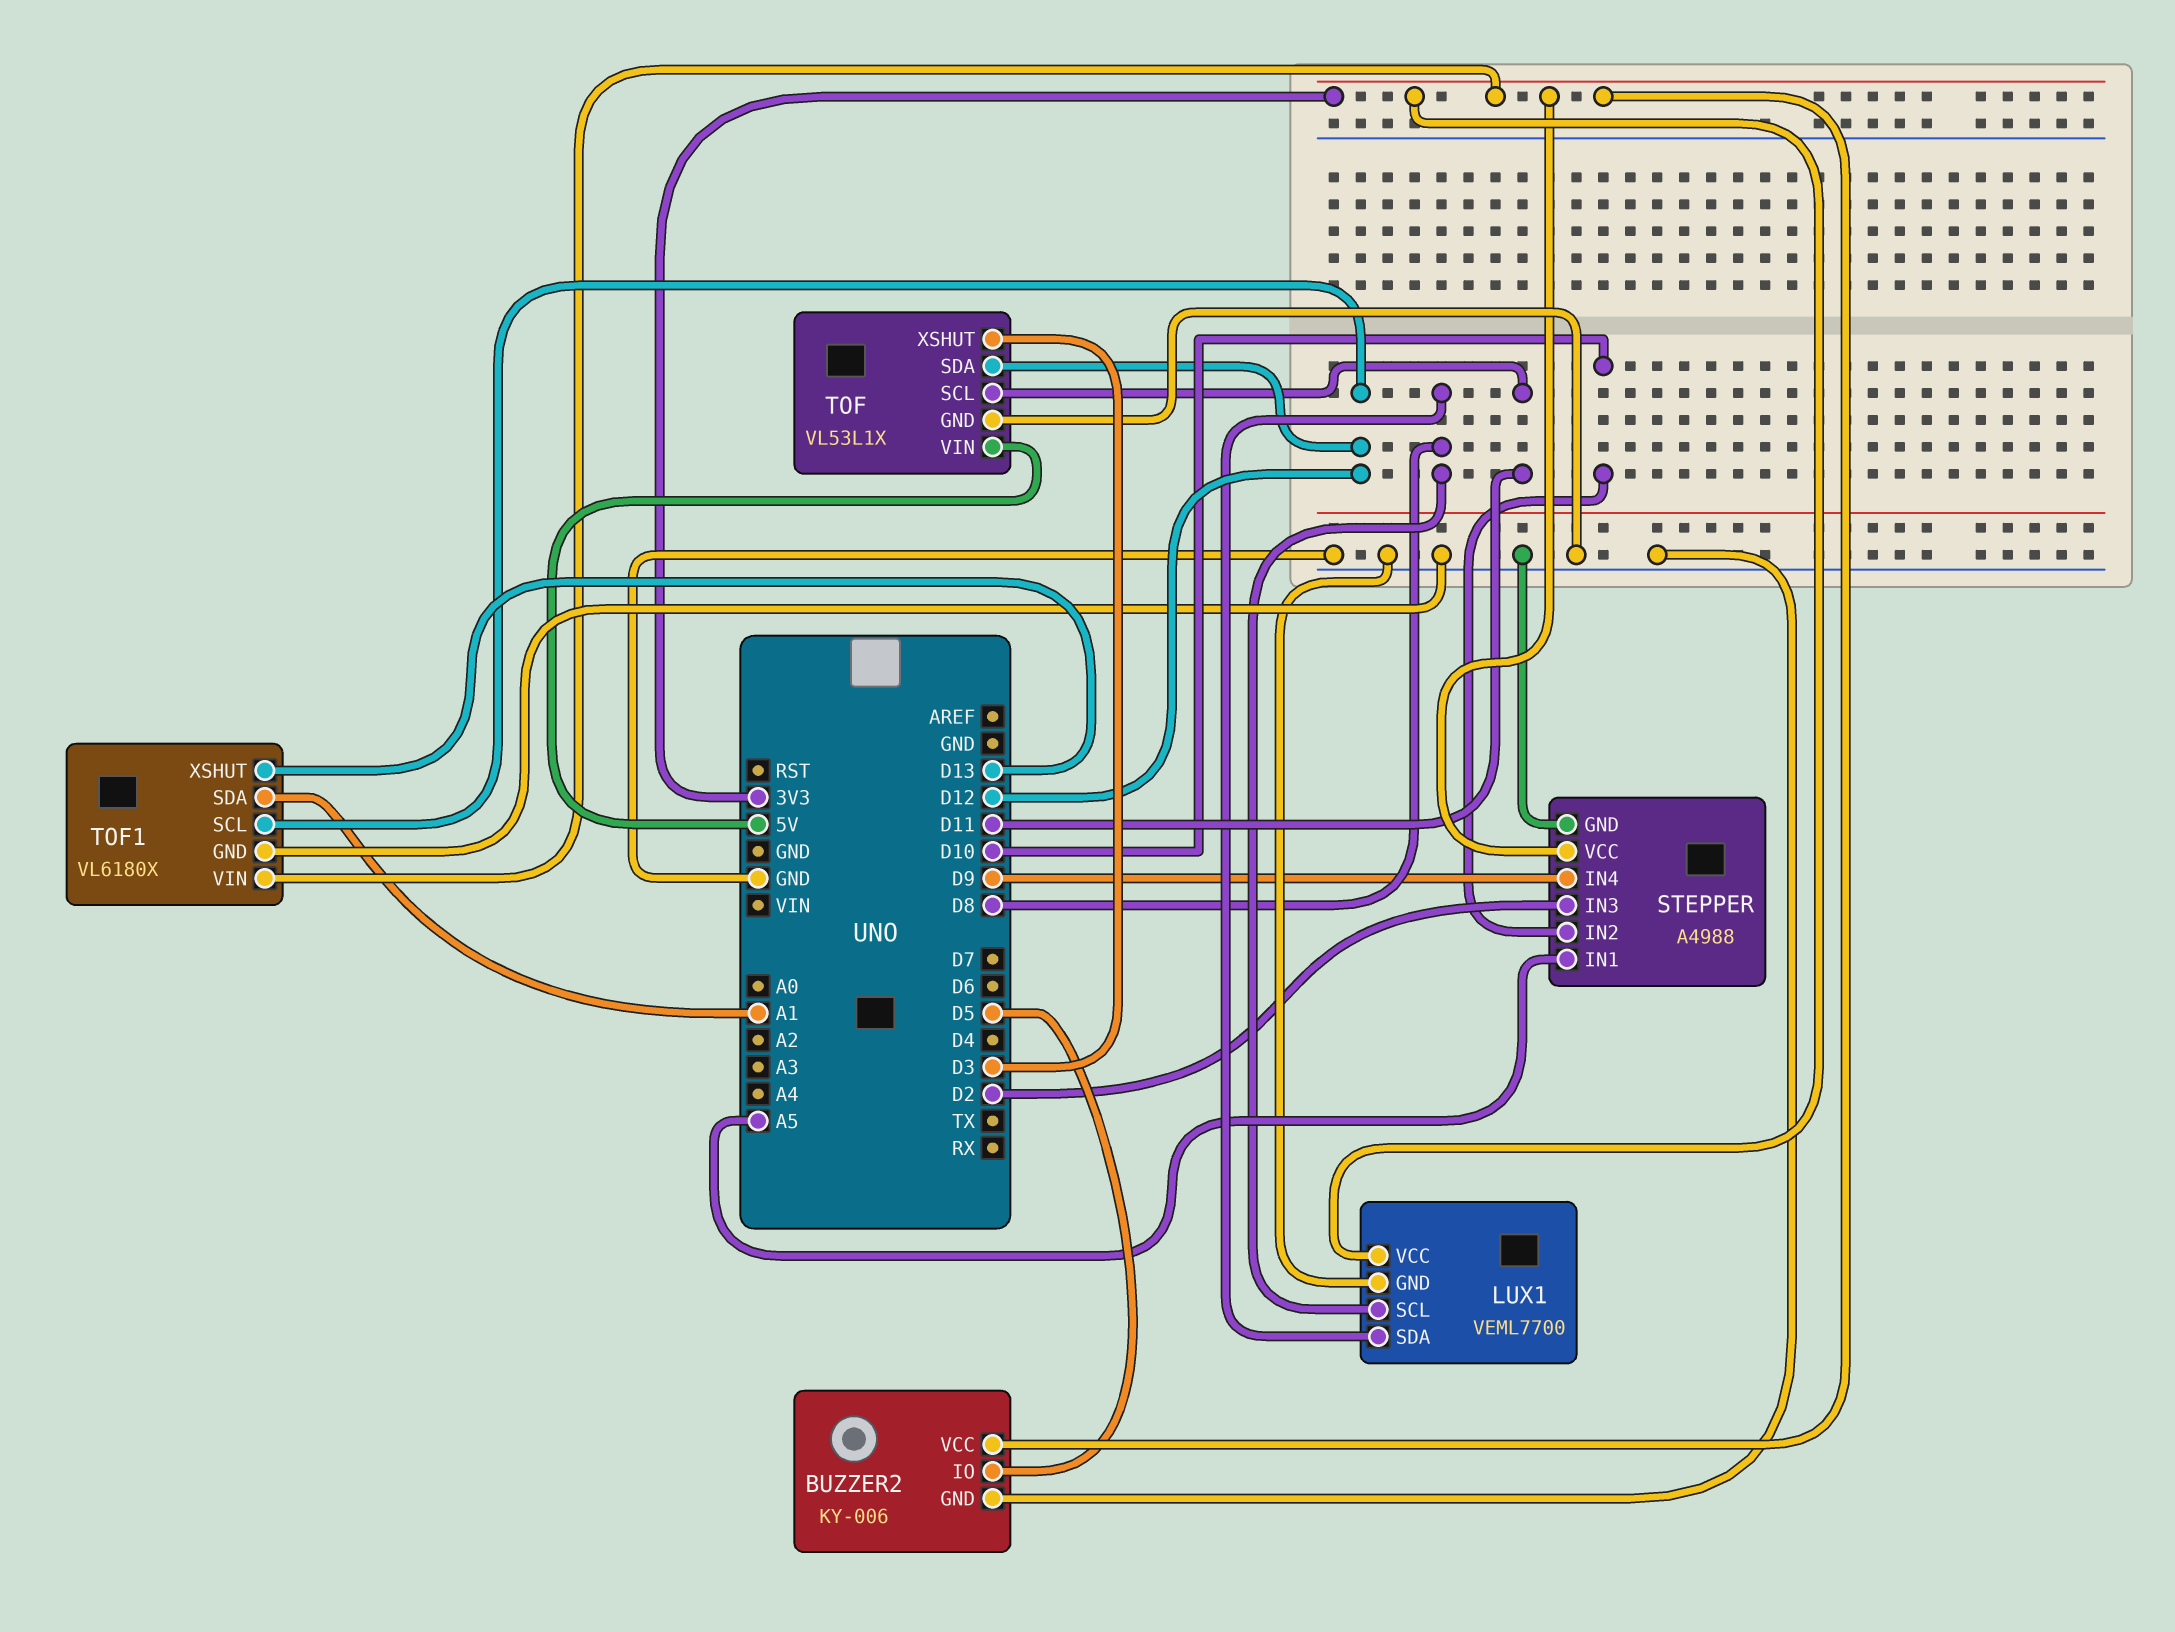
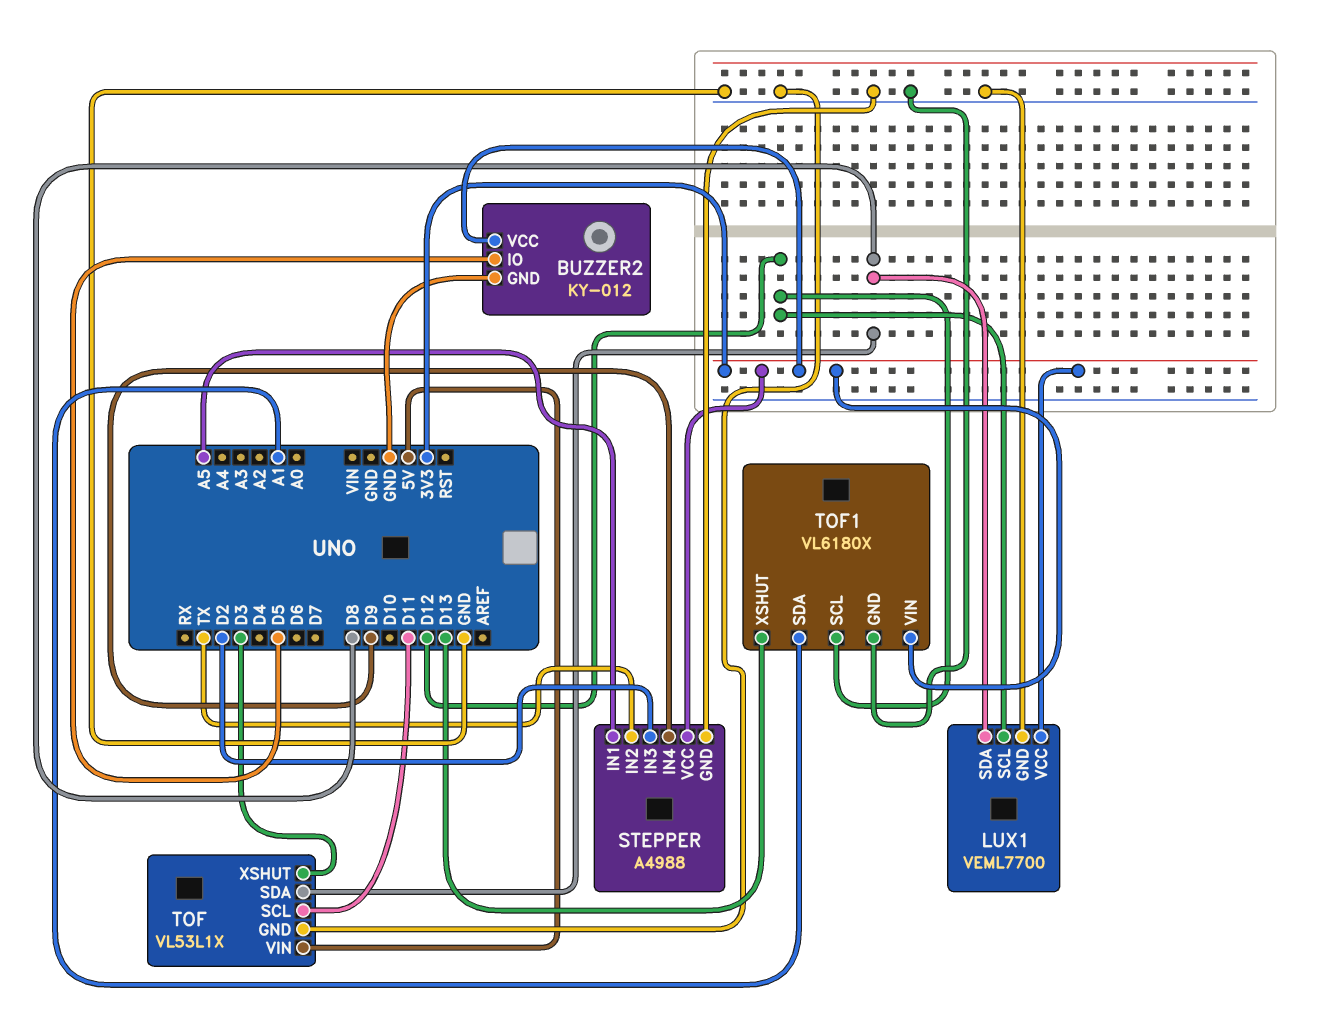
BUZZER2: KY-006 -> KY-012
LUX1 pin SCL: D8 -> D12
STEPPER pin IN2: D10 -> TX
TOF pin SDA: D12 -> D8

